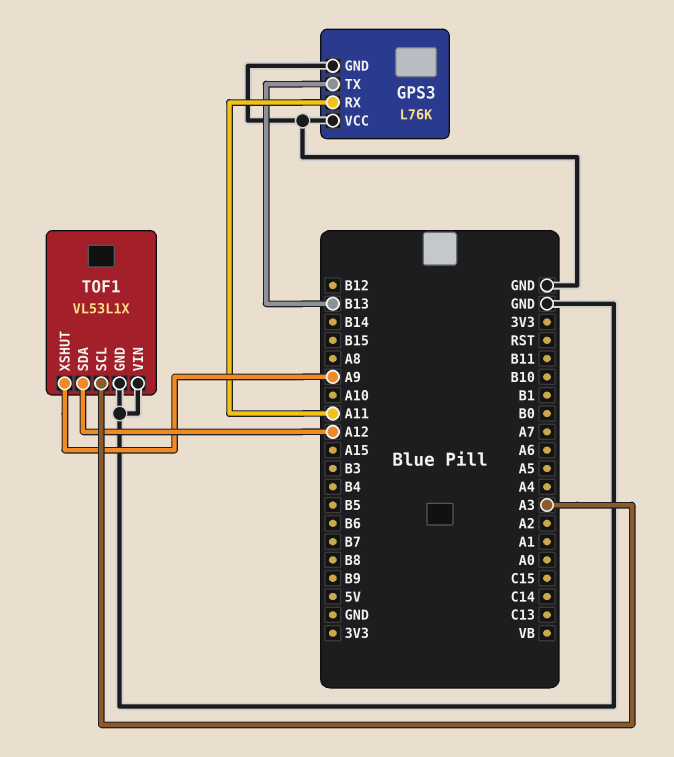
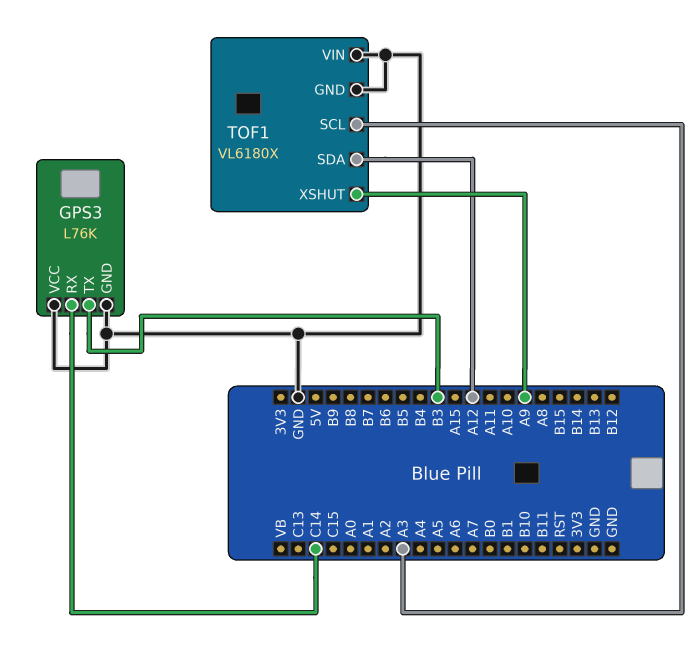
GPS3 pin RX: A11 -> C14
GPS3 pin TX: B13 -> B3
TOF1: VL53L1X -> VL6180X

